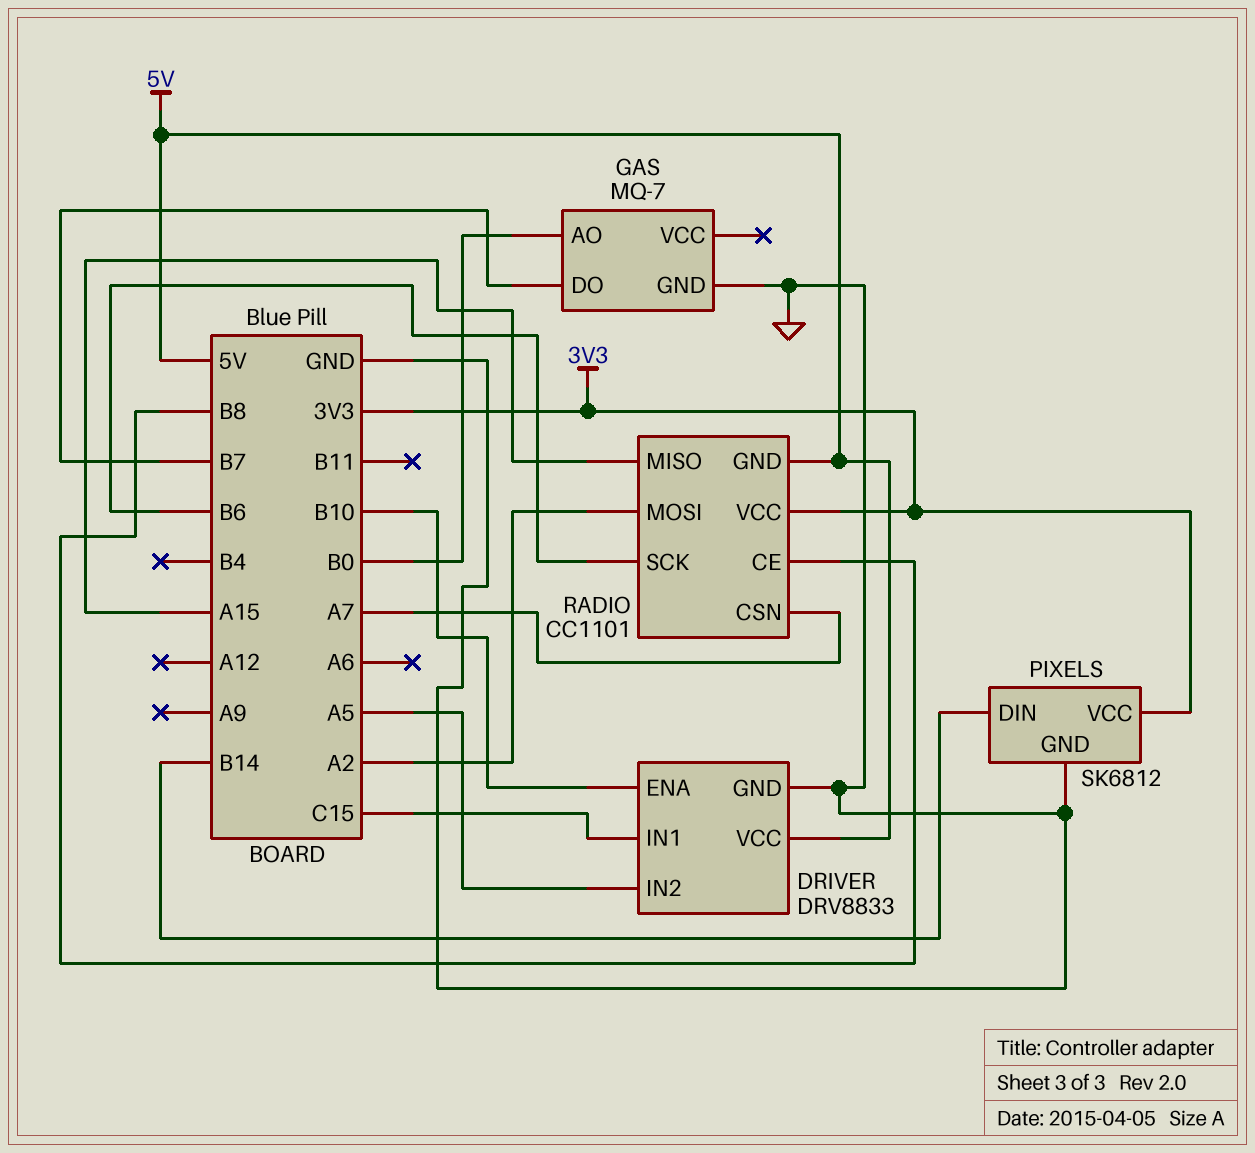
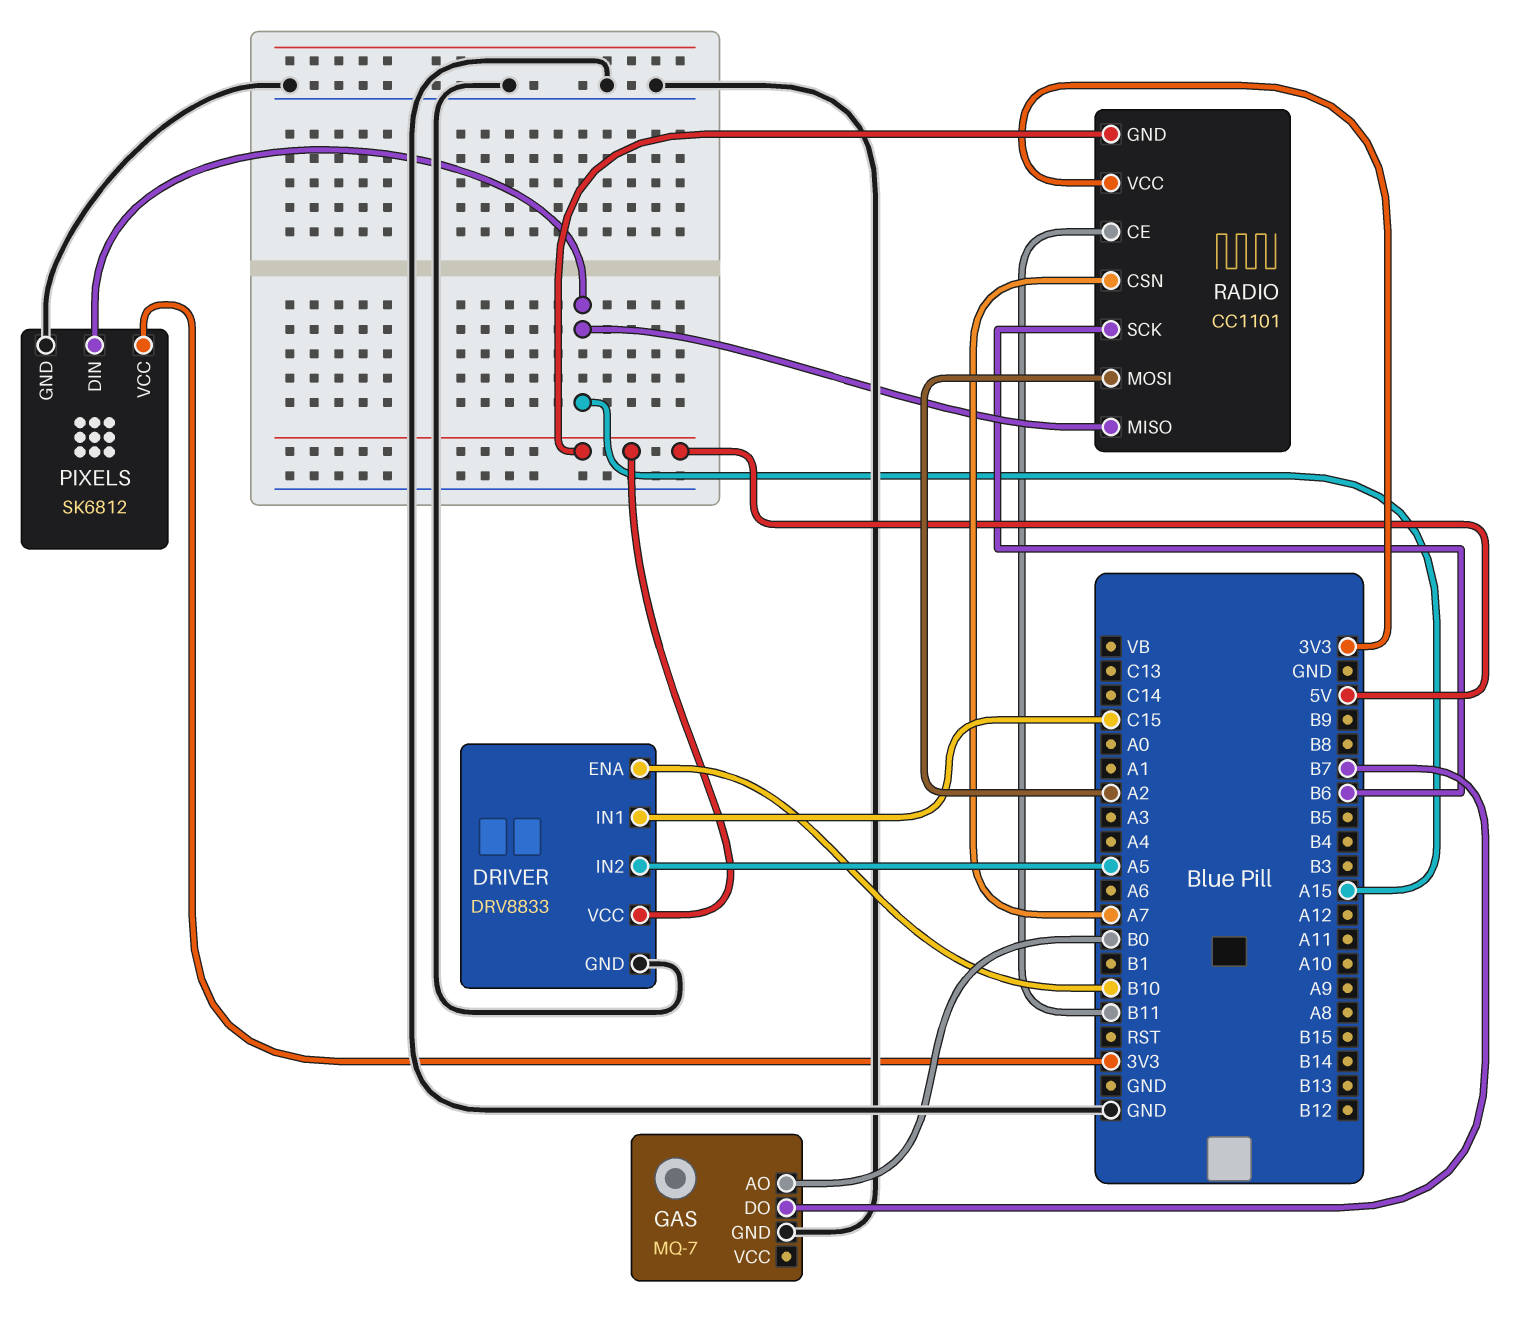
PIXELS pin DIN: B14 -> A15
RADIO pin CE: B8 -> B11

